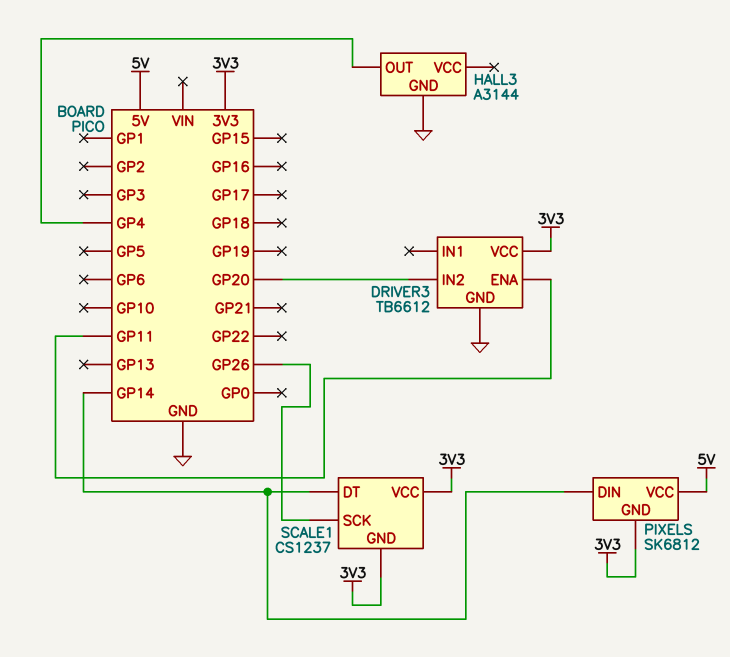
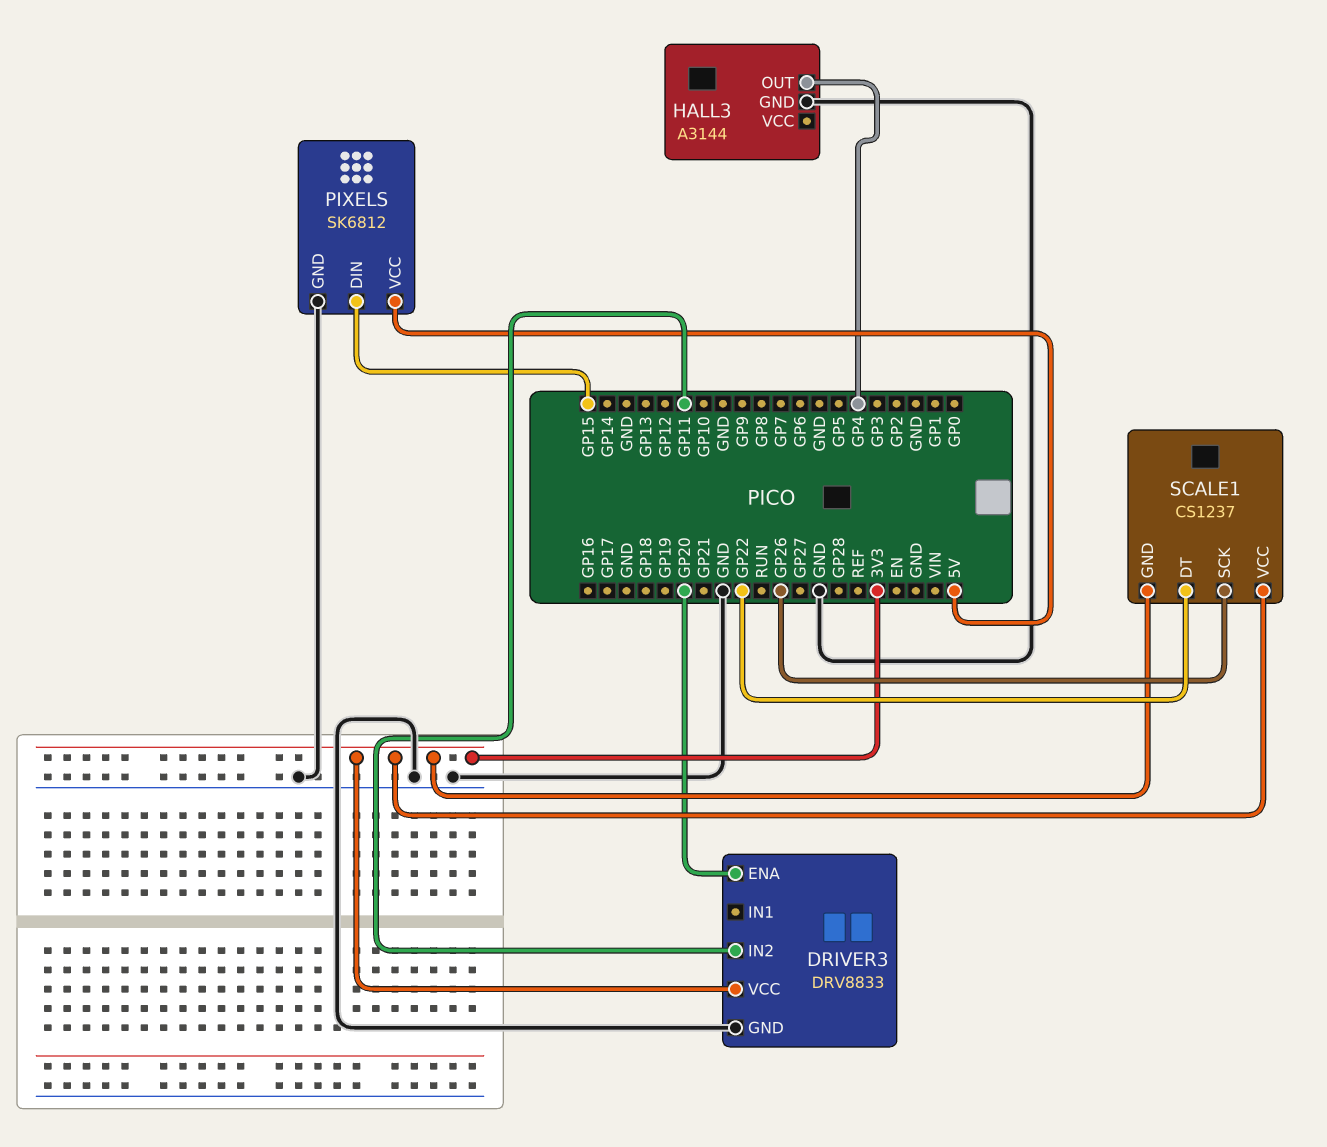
DRIVER3: TB6612 -> DRV8833
DRIVER3 pin ENA: GP11 -> GP20
DRIVER3 pin IN2: GP20 -> GP11
PIXELS pin DIN: GP14 -> GP15
PIXELS pin GND: 3V3 -> GND
SCALE1 pin DT: GP14 -> GP22

